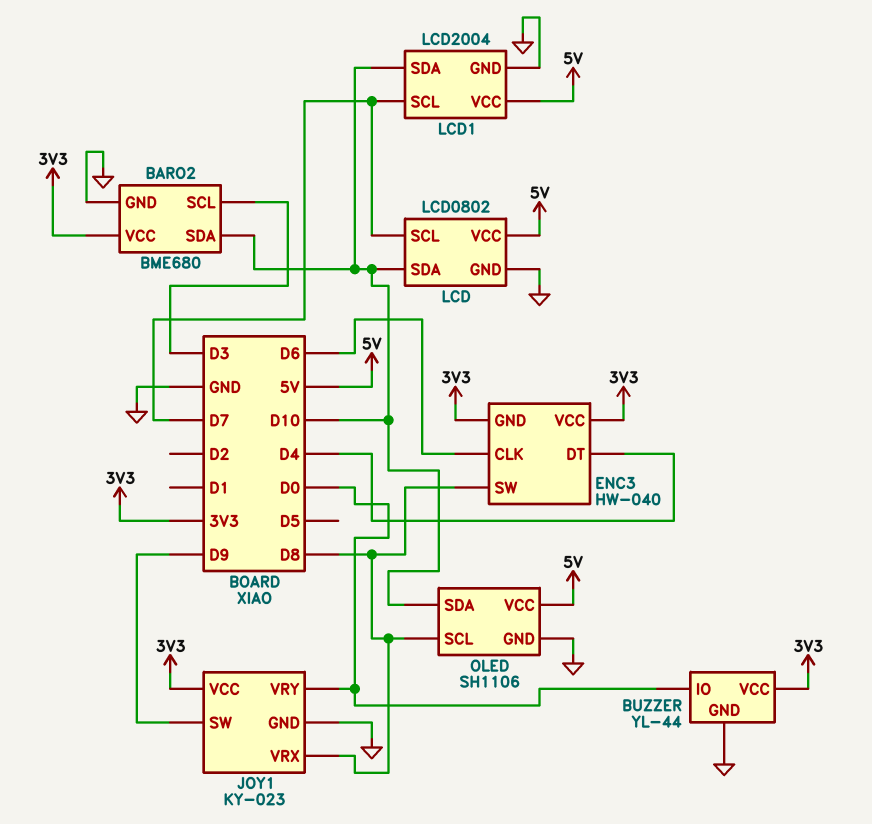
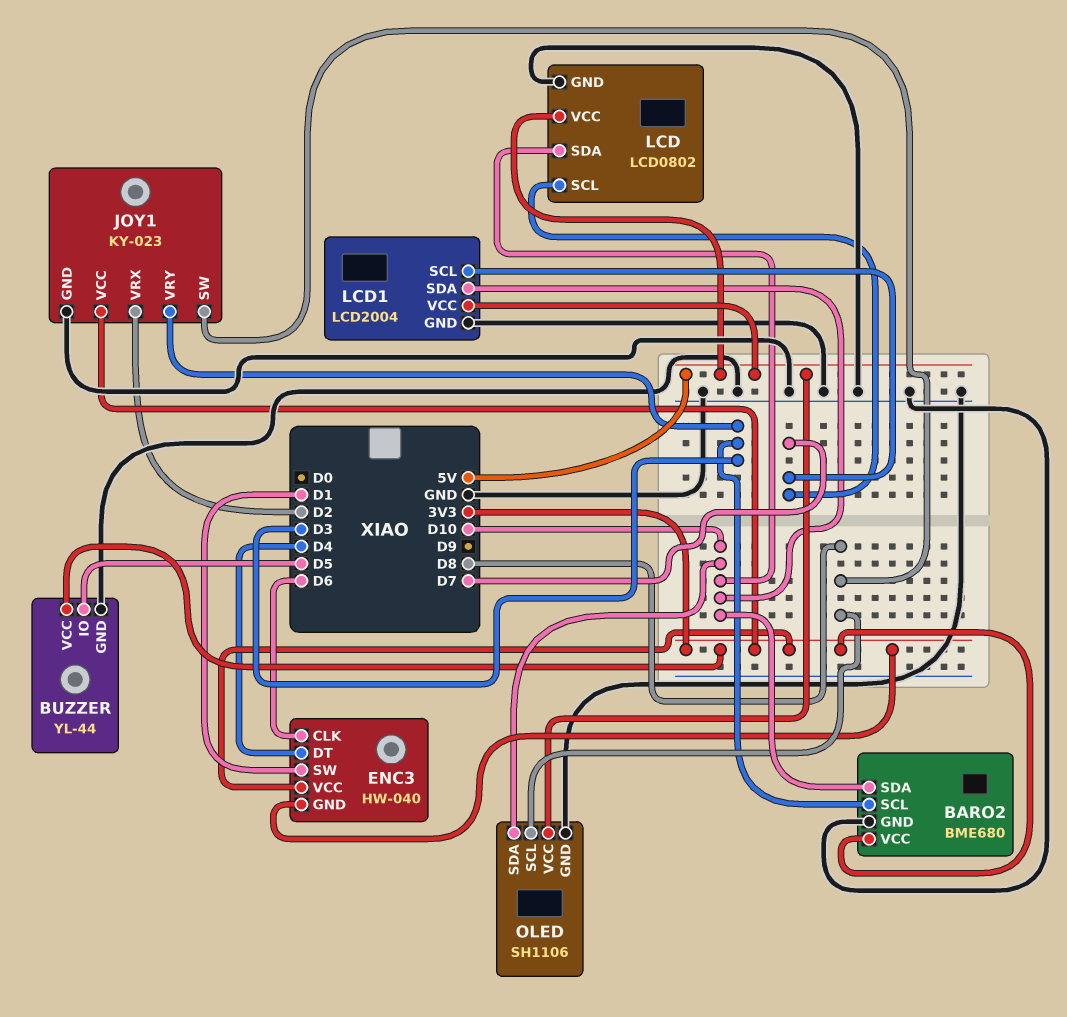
BUZZER pin IO: D0 -> D5
ENC3 pin SW: D8 -> D1
JOY1 pin SW: D9 -> D8
JOY1 pin VRX: D8 -> D2
JOY1 pin VRY: D0 -> D3

